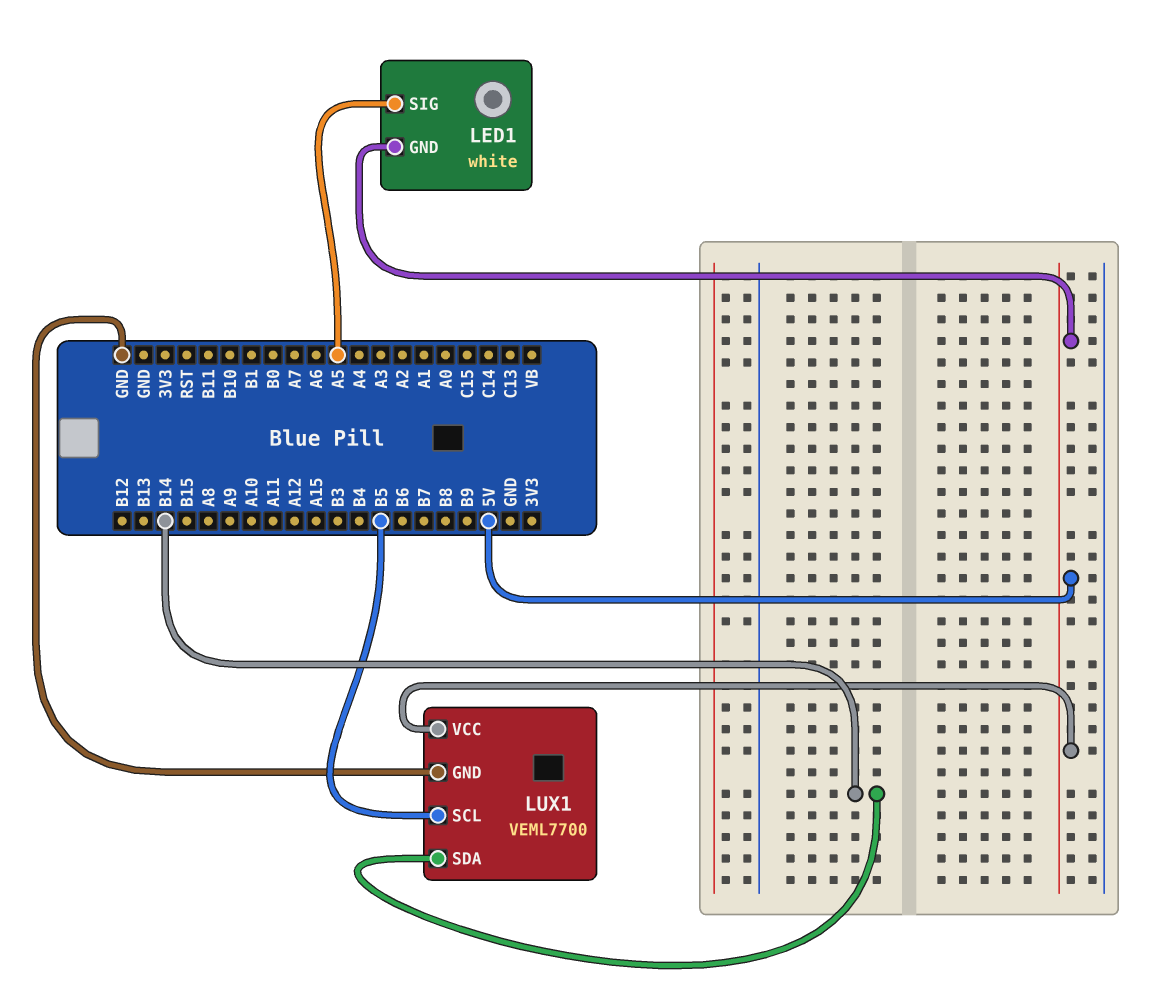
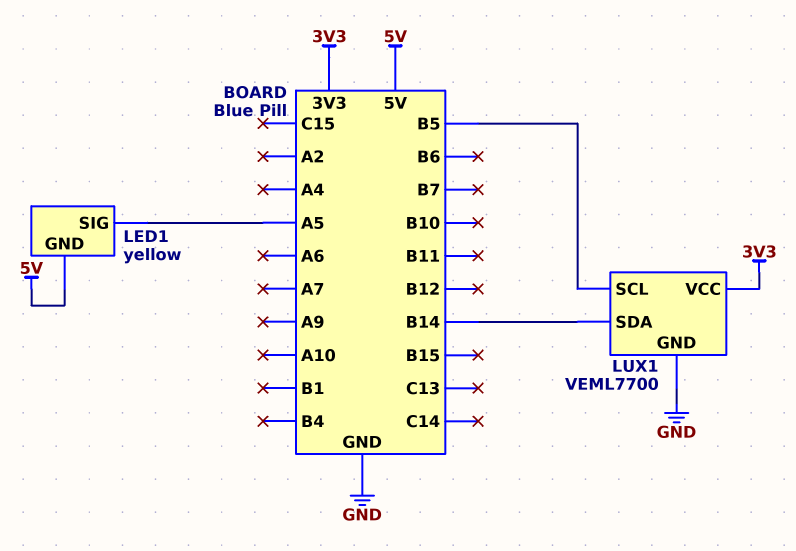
LED1: white -> yellow
LUX1 pin VCC: 5V -> 3V3

